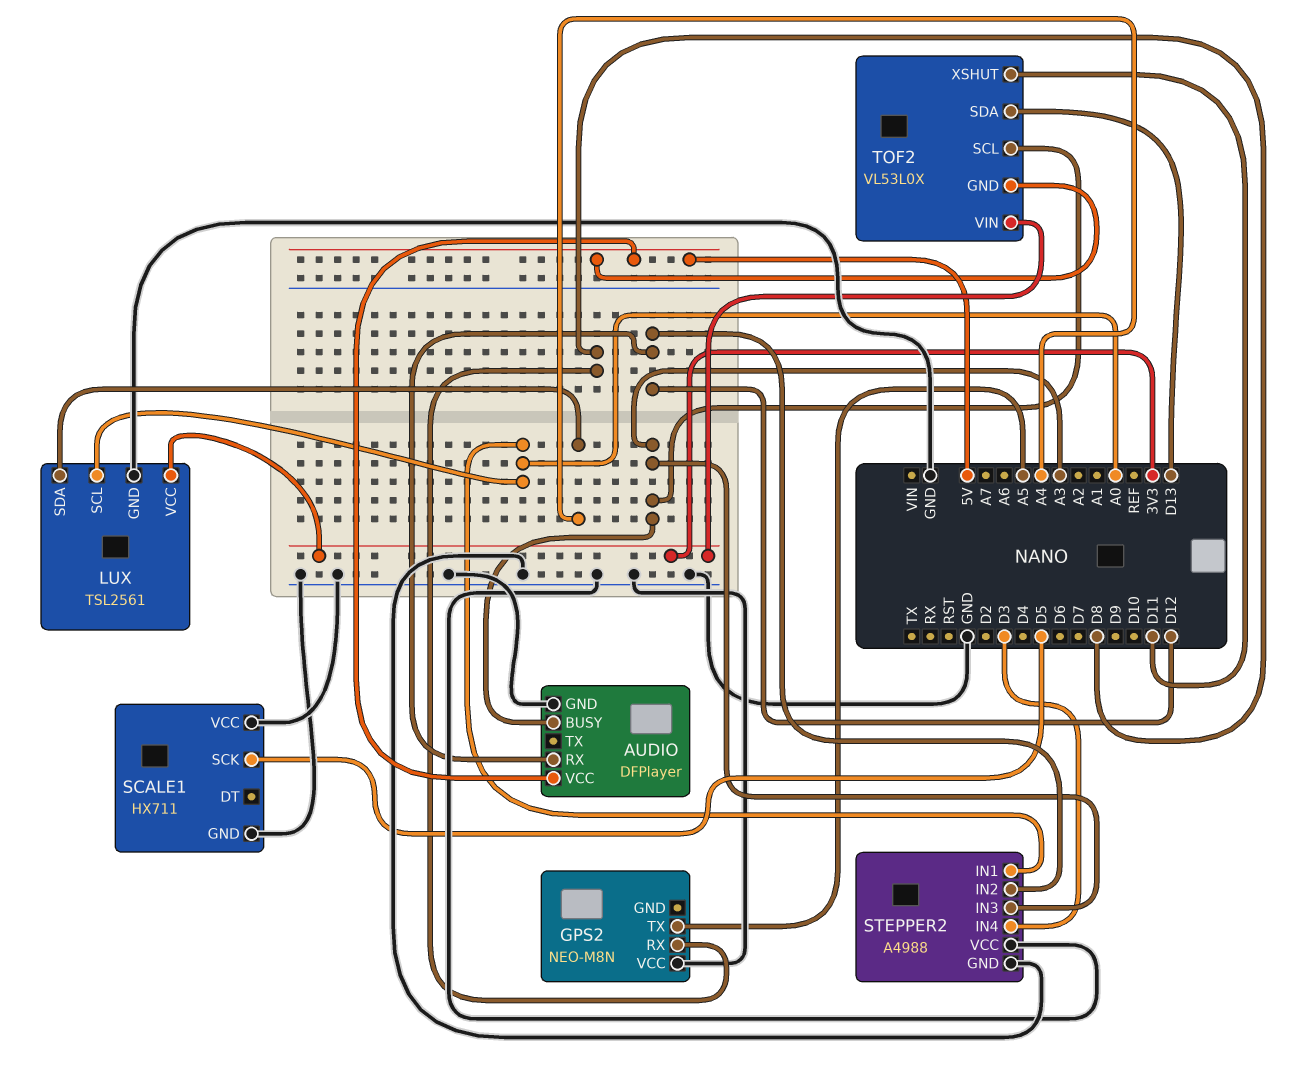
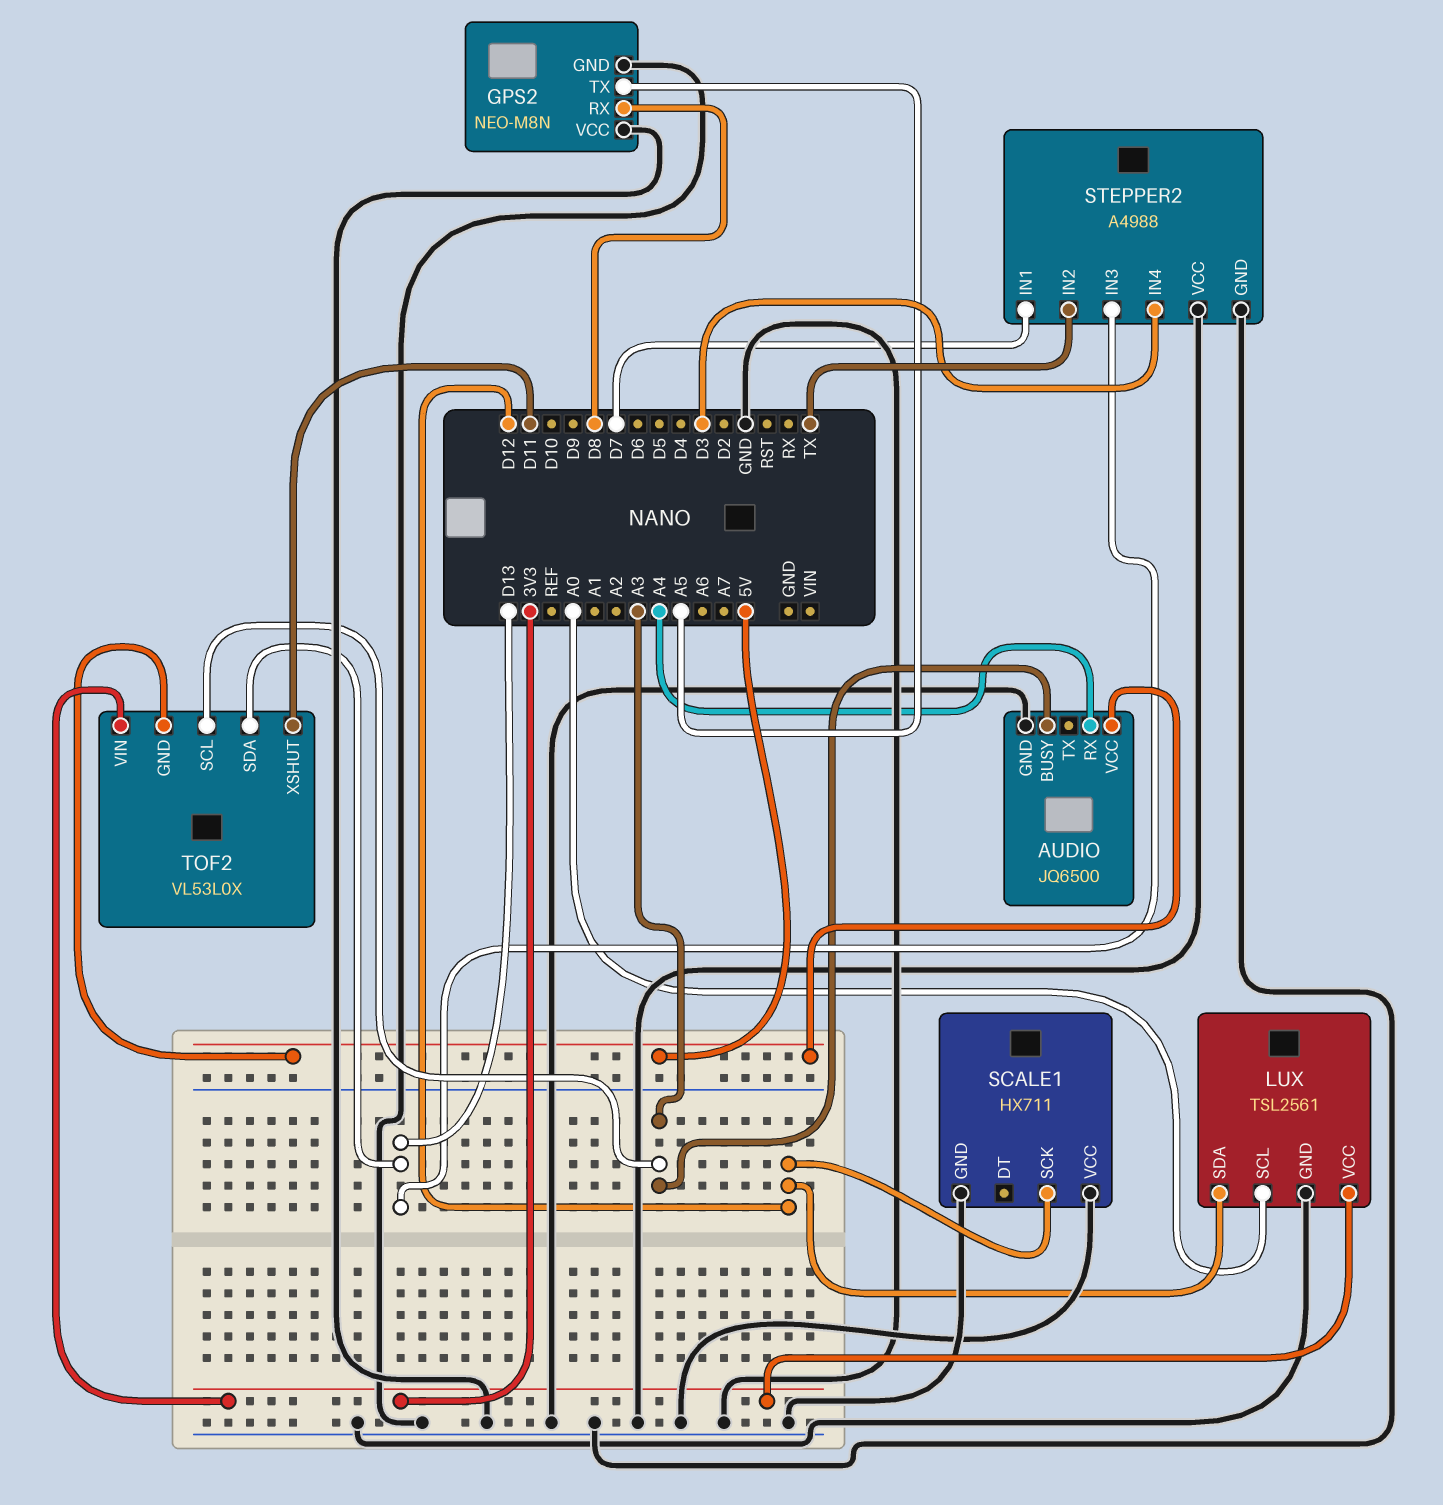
AUDIO: DFPlayer -> JQ6500
AUDIO pin RX: D12 -> A4
GPS2 pin GND: none -> GND
LUX pin SDA: A4 -> D12
SCALE1 pin SCK: D5 -> D12
STEPPER2 pin IN1: A0 -> D7
STEPPER2 pin IN2: D12 -> TX
STEPPER2 pin IN3: A3 -> D13

